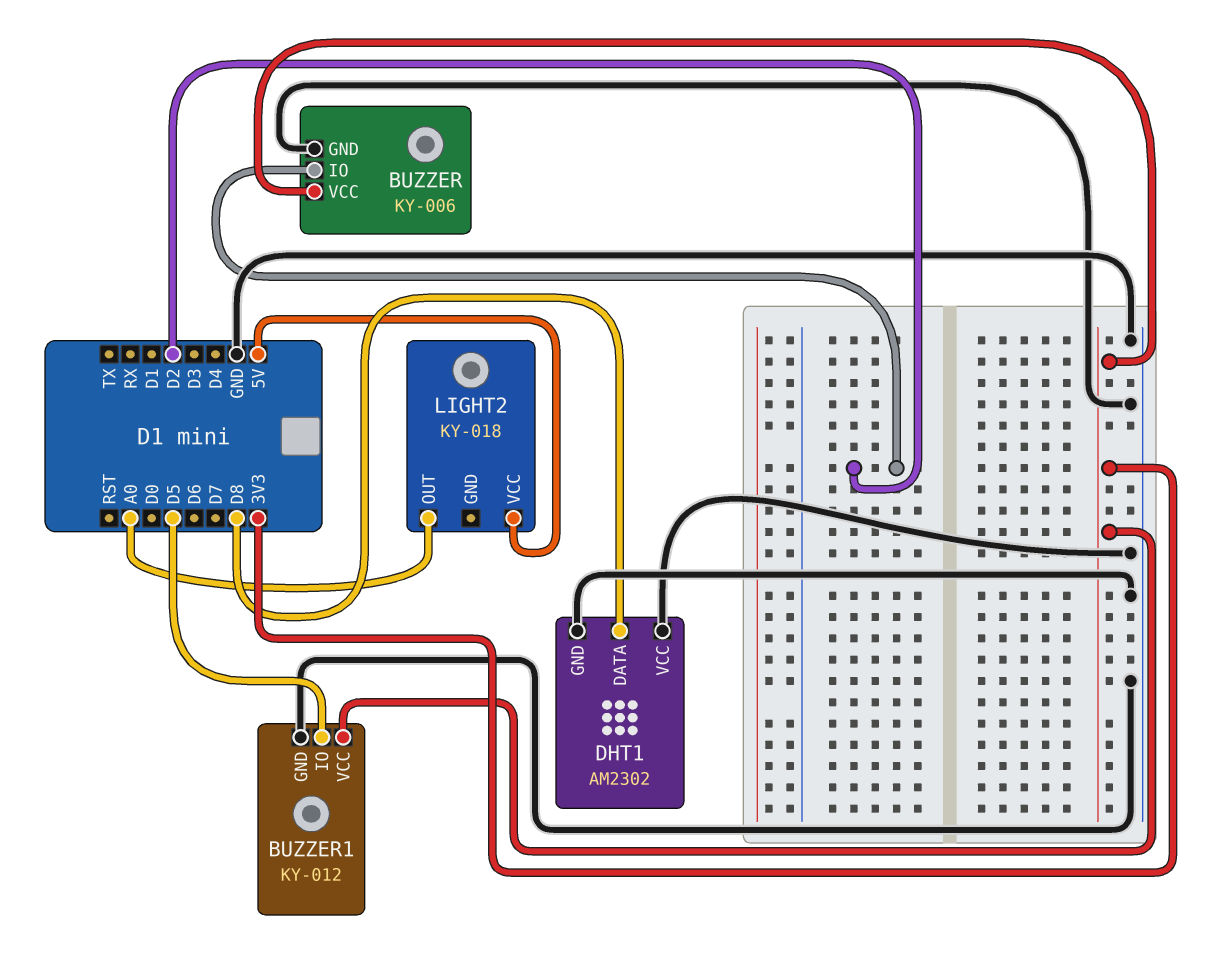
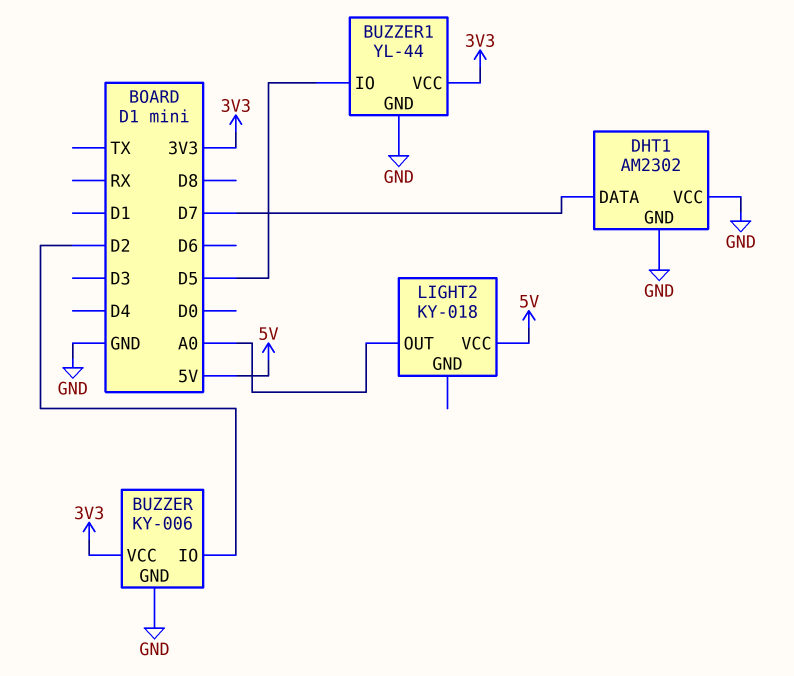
BUZZER1: KY-012 -> YL-44
DHT1 pin DATA: D8 -> D7

